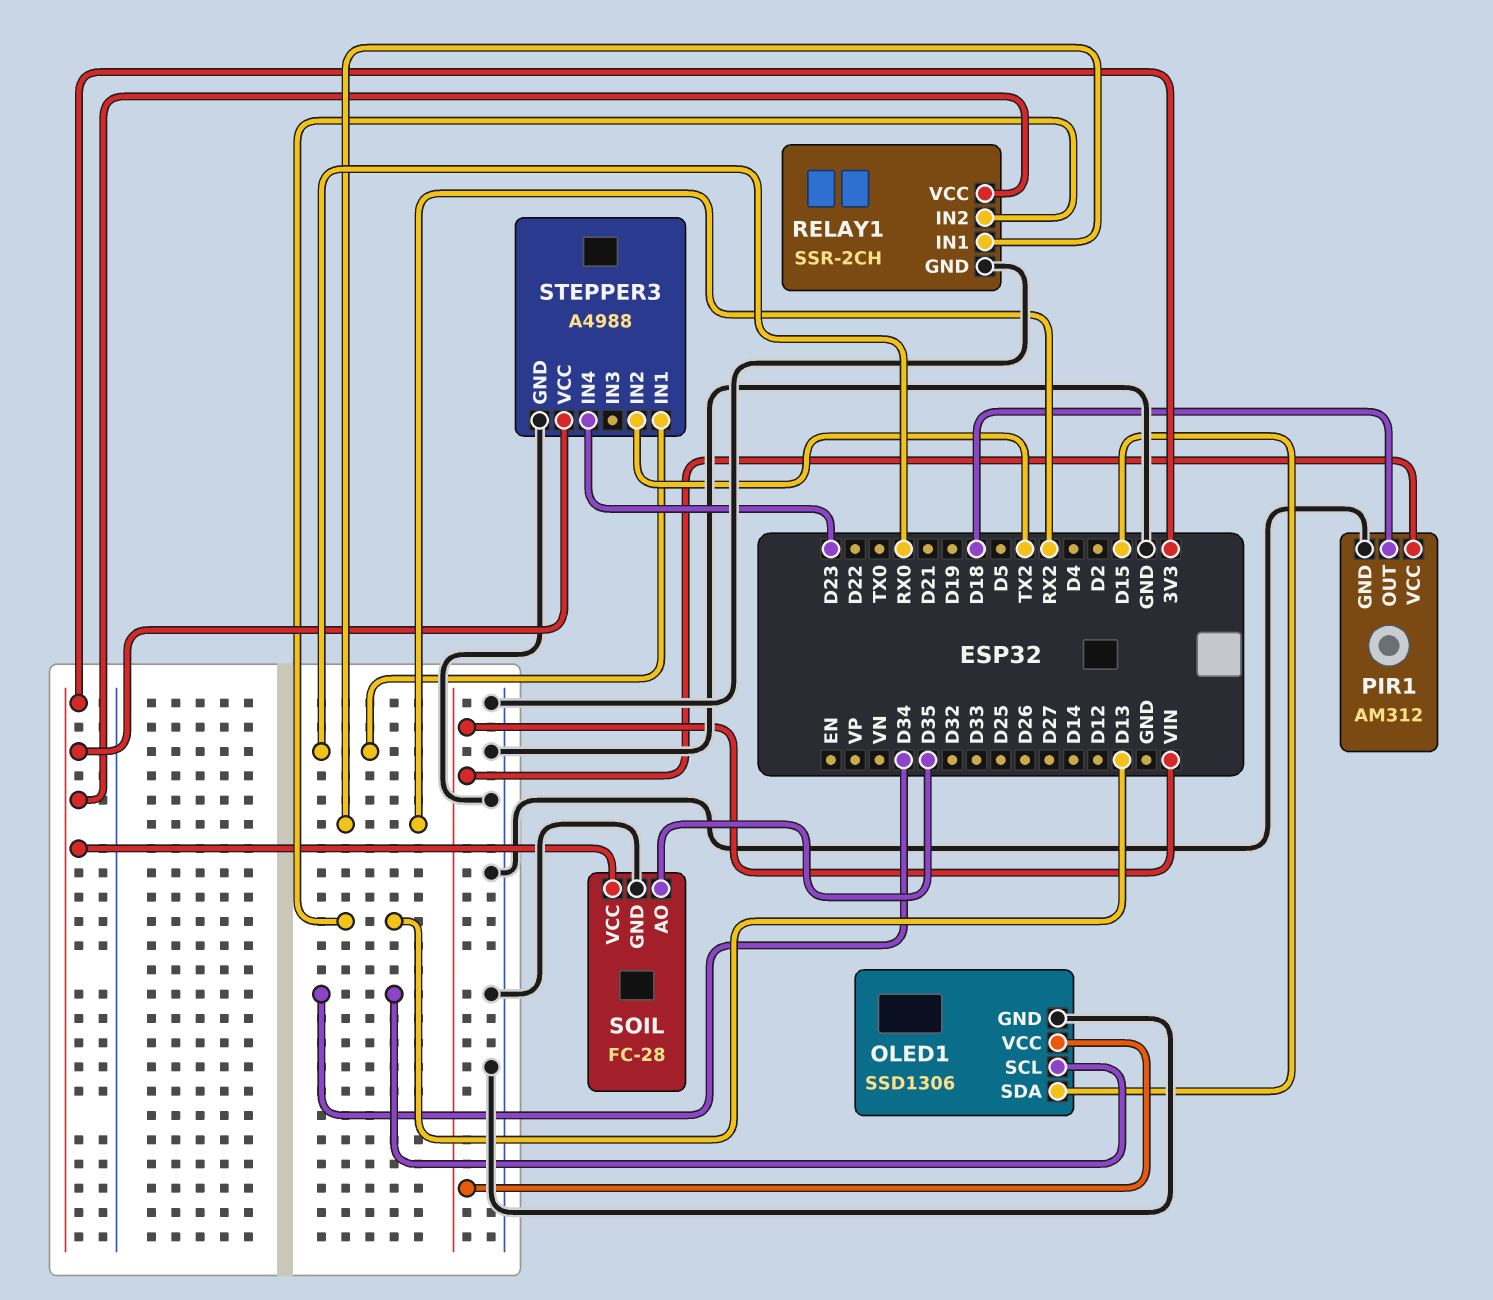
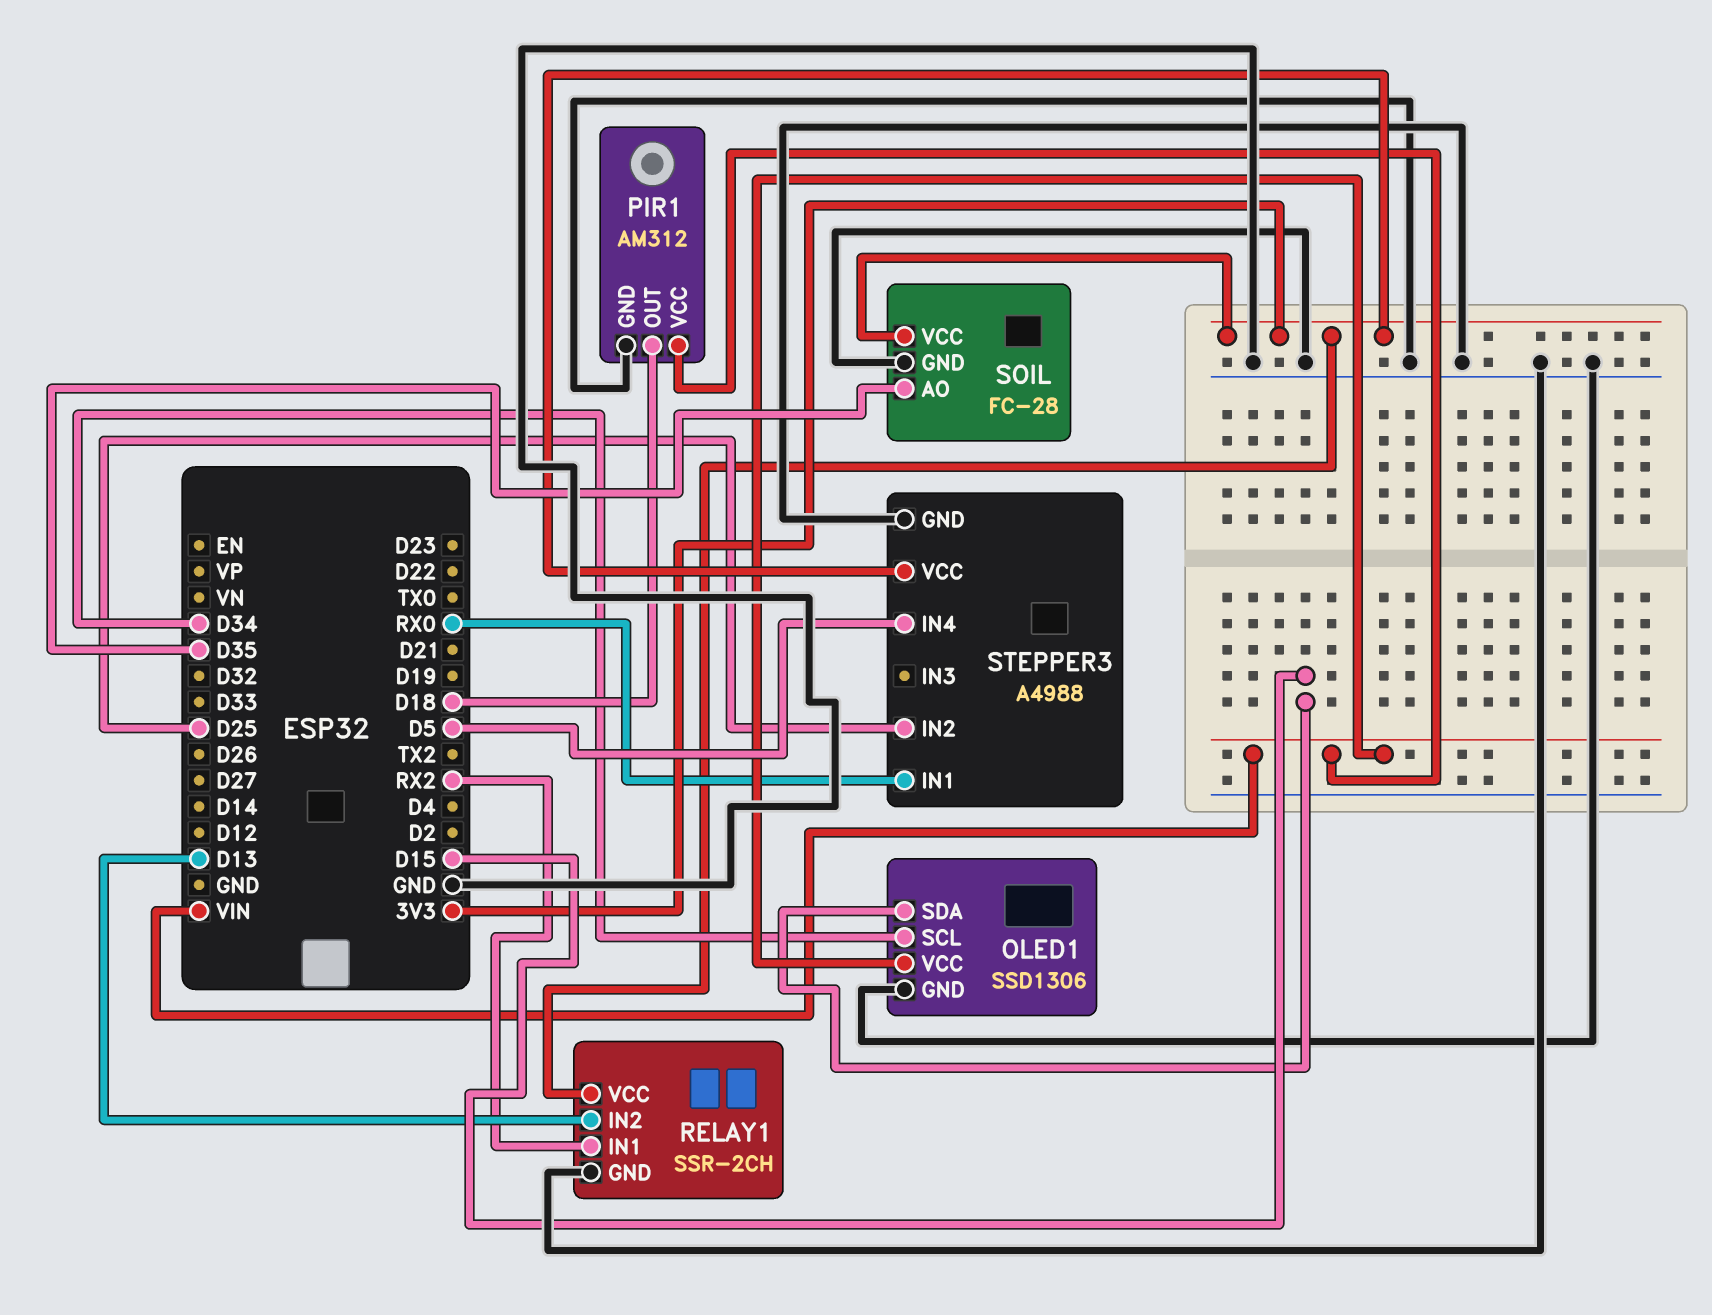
STEPPER3 pin IN2: TX2 -> D25
STEPPER3 pin IN4: D23 -> D5

